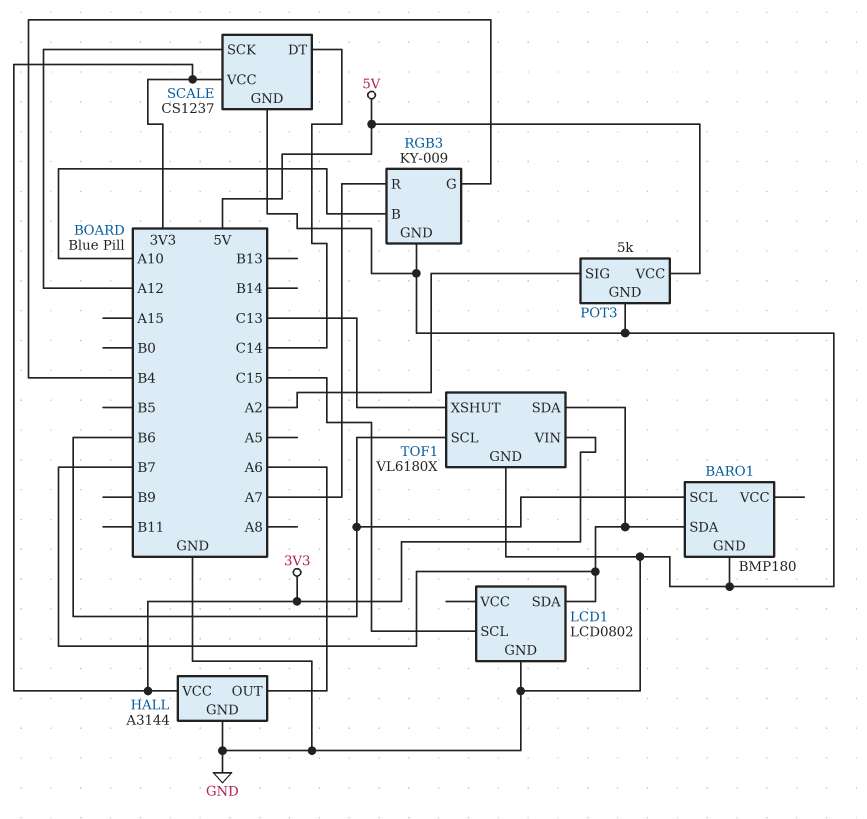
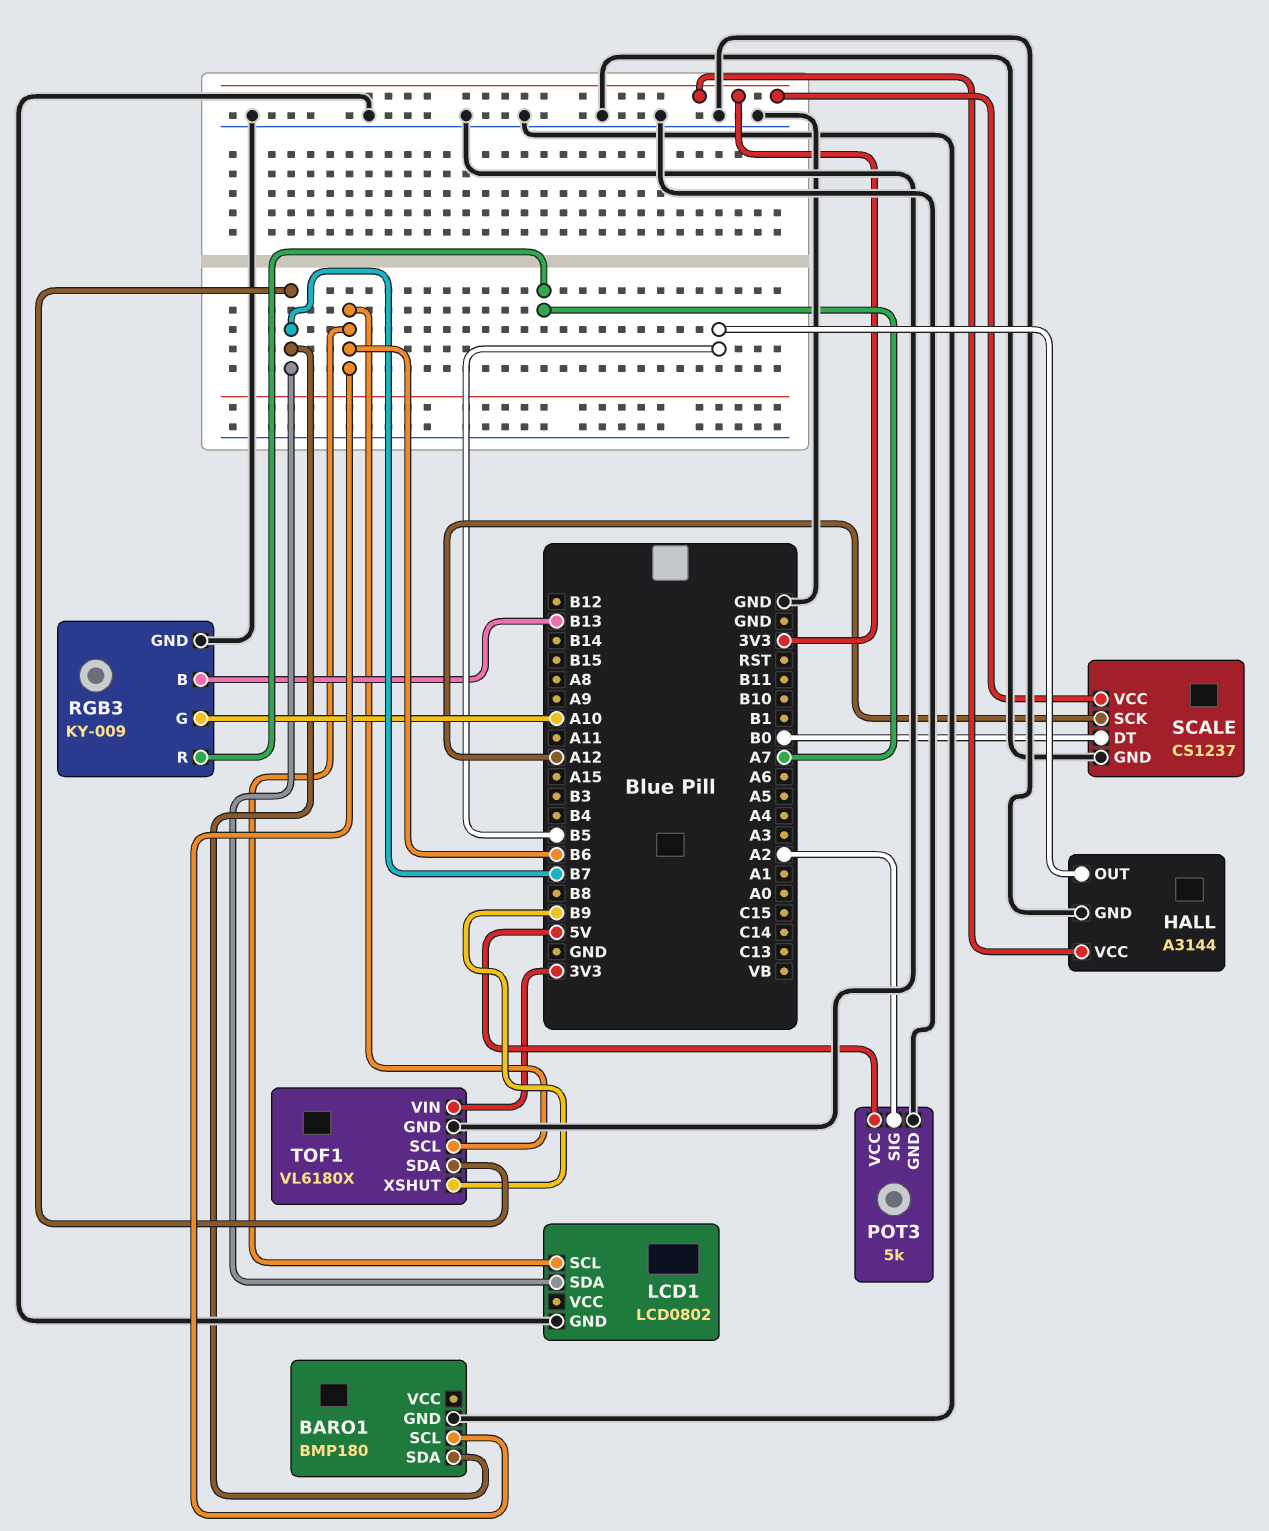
HALL pin OUT: A6 -> B5
LCD1 pin SCL: C15 -> B6
RGB3 pin B: A10 -> B13
RGB3 pin G: B4 -> A10
SCALE pin DT: C14 -> B0
TOF1 pin XSHUT: C13 -> B9

